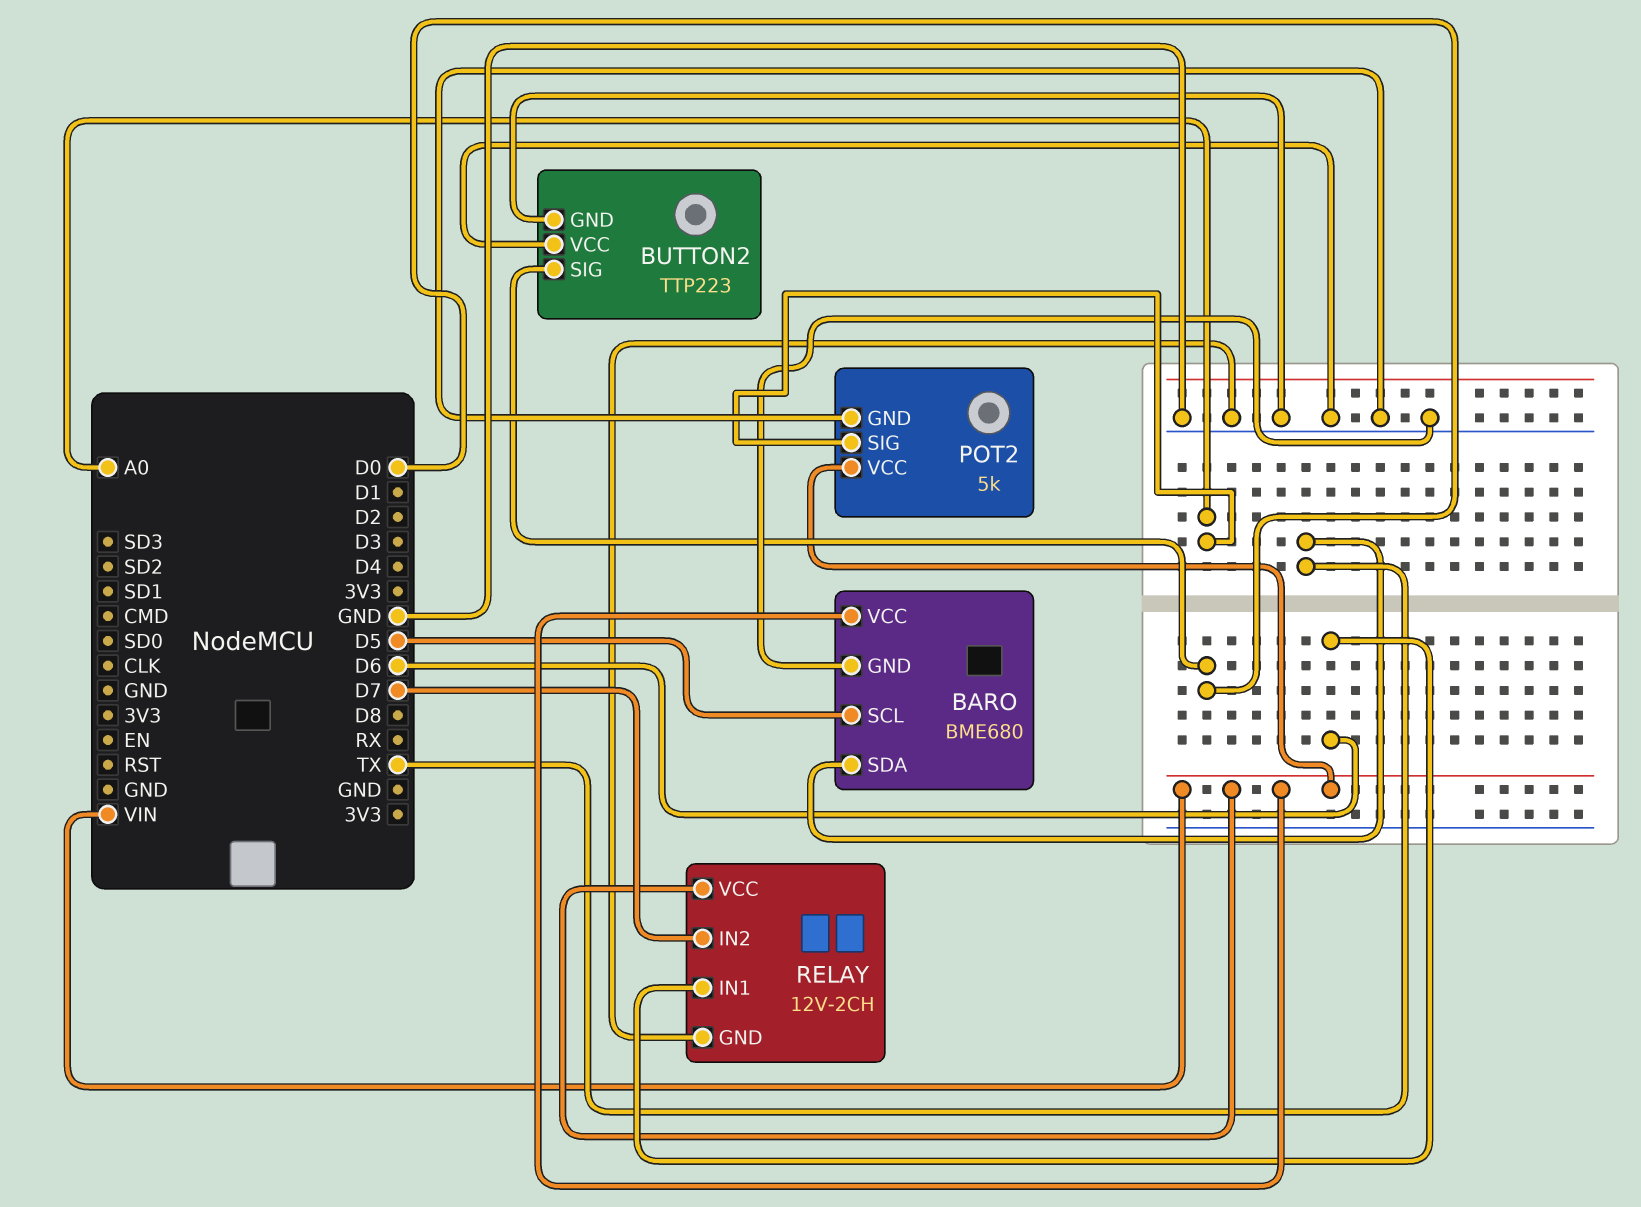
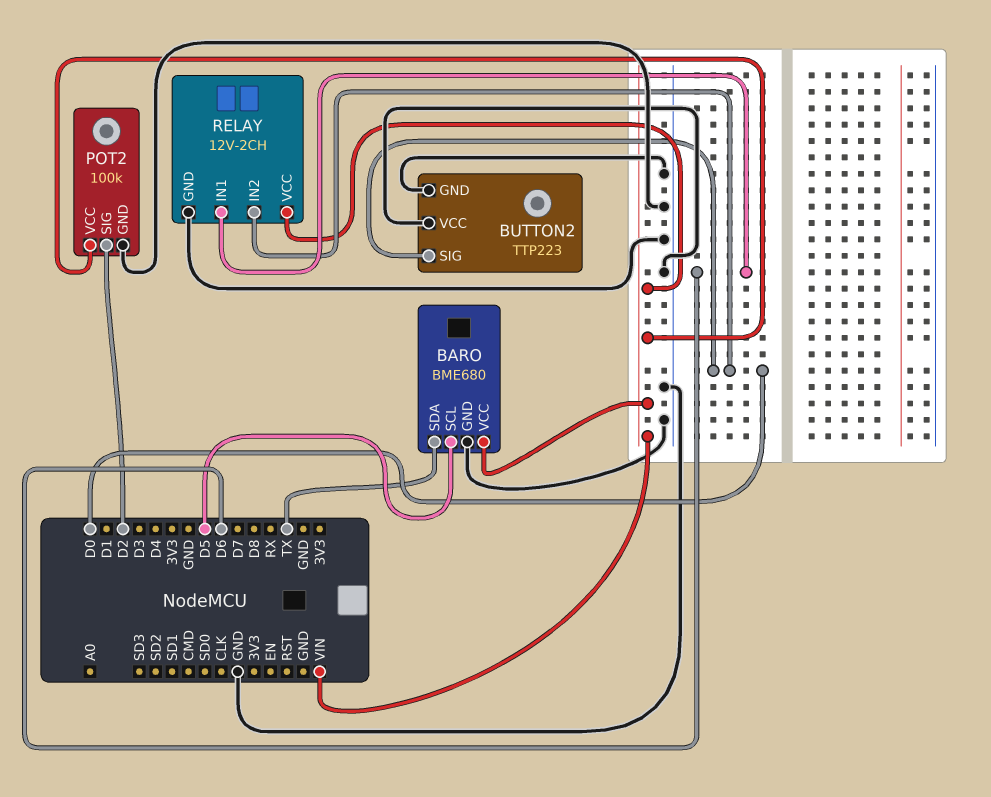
POT2: 5k -> 100k
POT2 pin SIG: A0 -> D2
RELAY pin IN2: D7 -> D0

